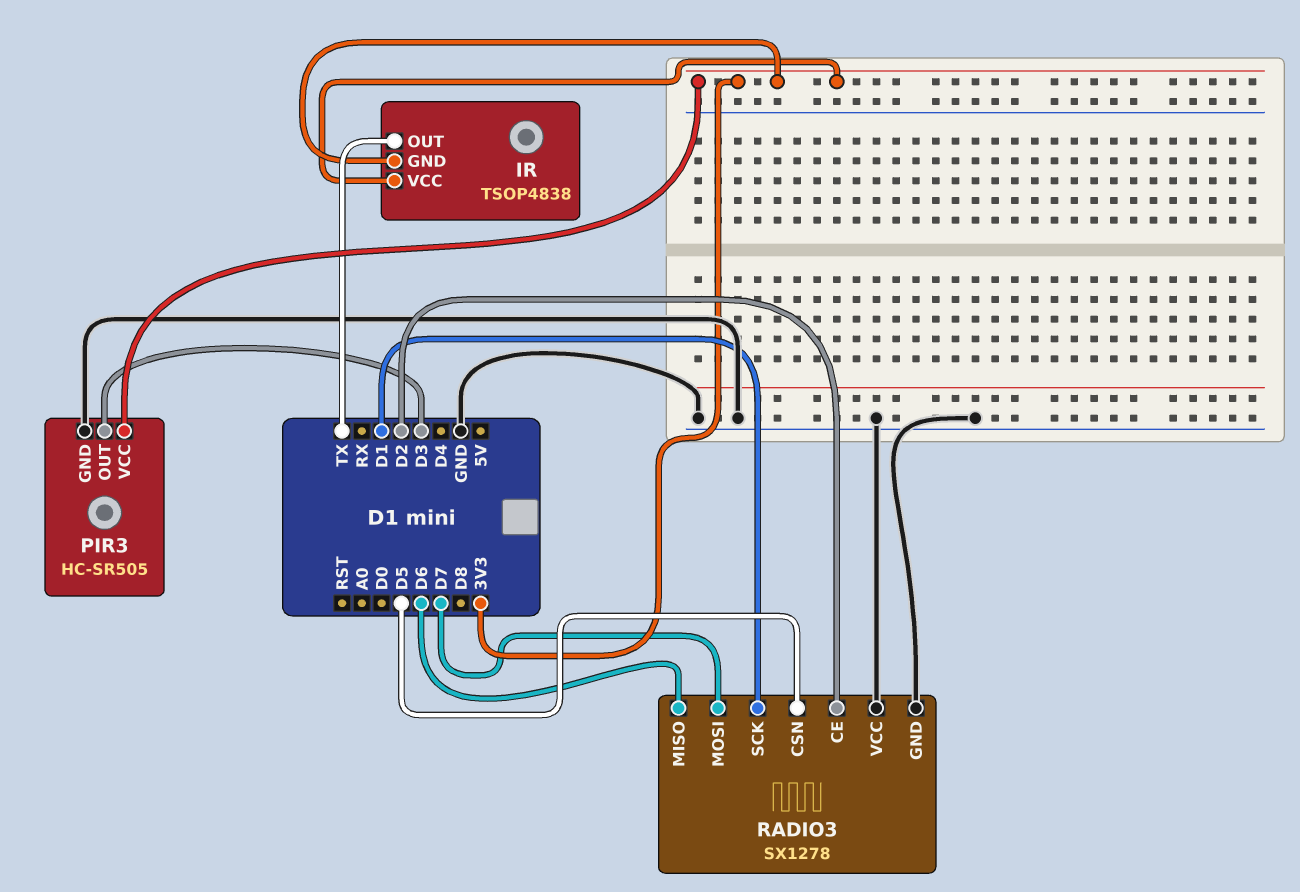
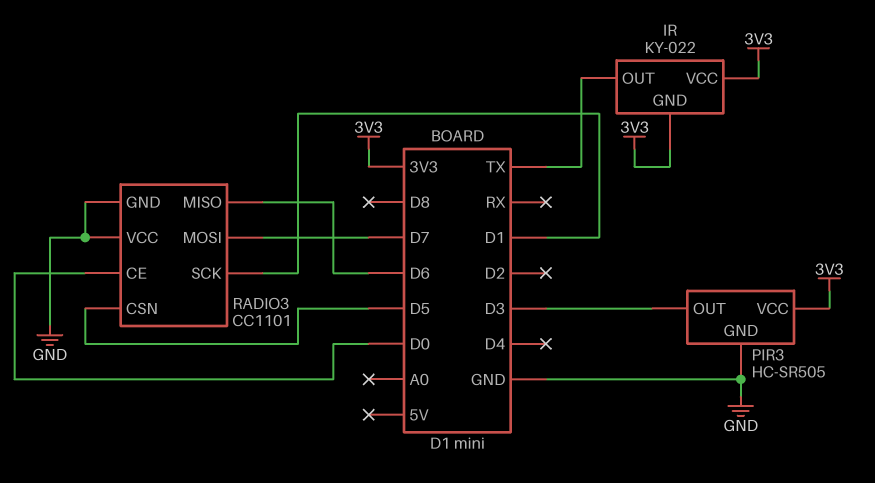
IR: TSOP4838 -> KY-022
RADIO3: SX1278 -> CC1101
RADIO3 pin CE: D2 -> D0

